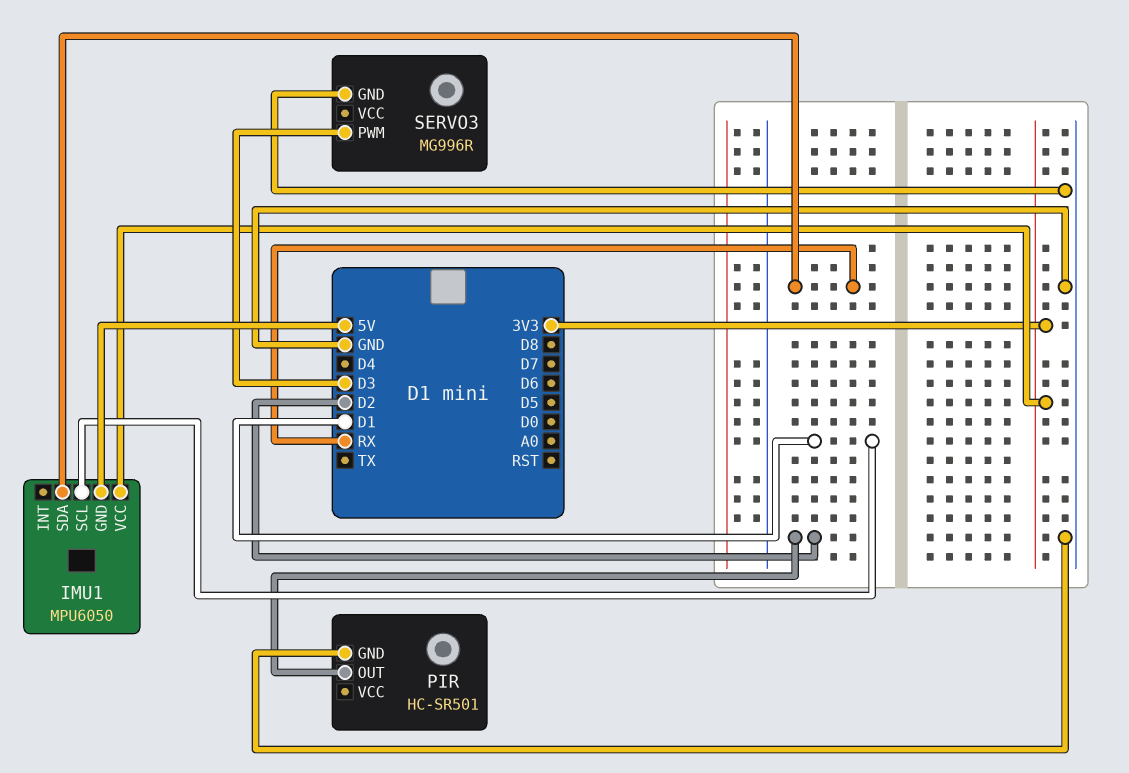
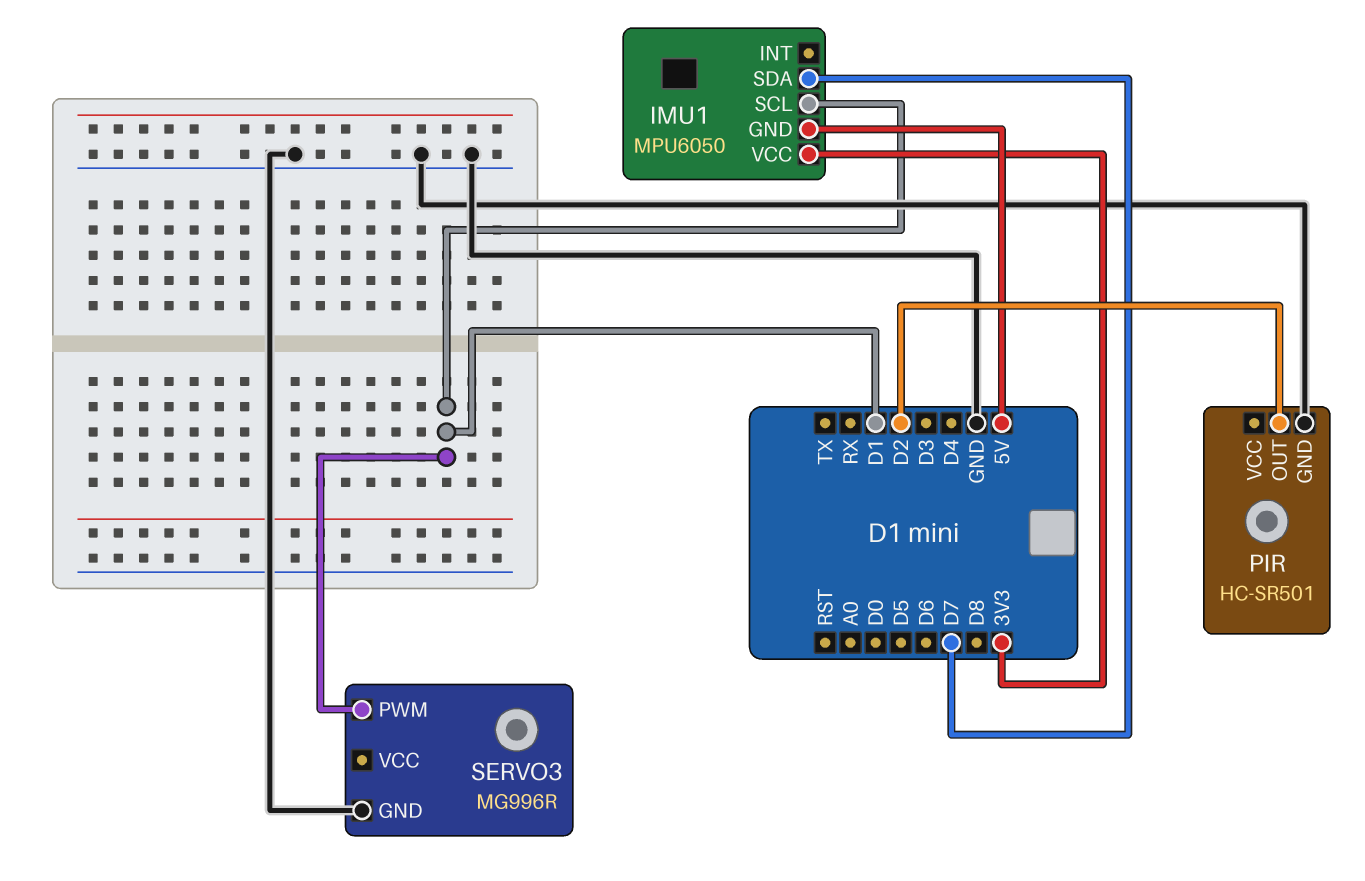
IMU1 pin SDA: RX -> D7
SERVO3 pin PWM: D3 -> D1

